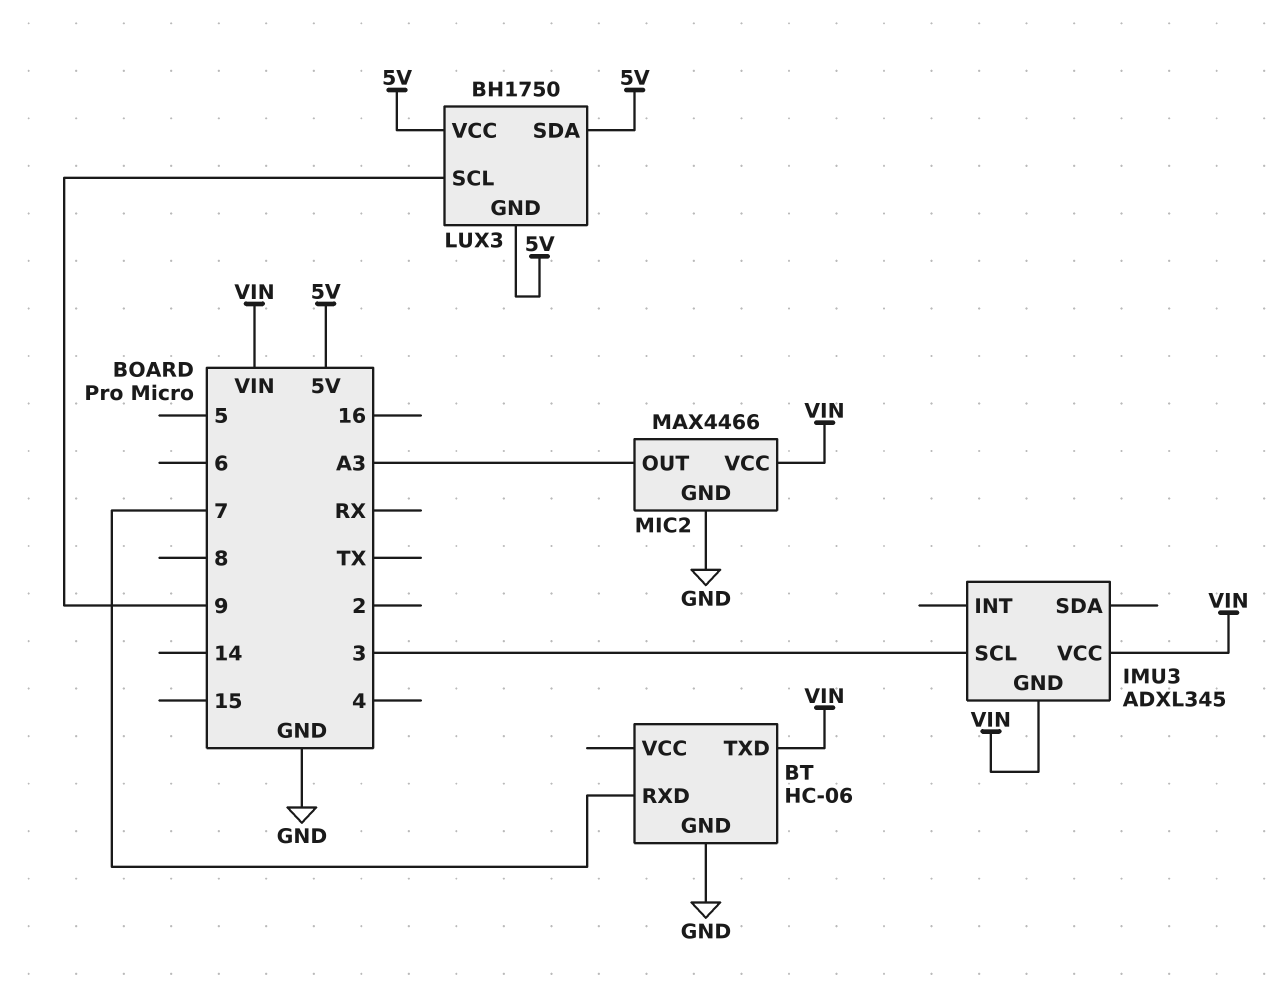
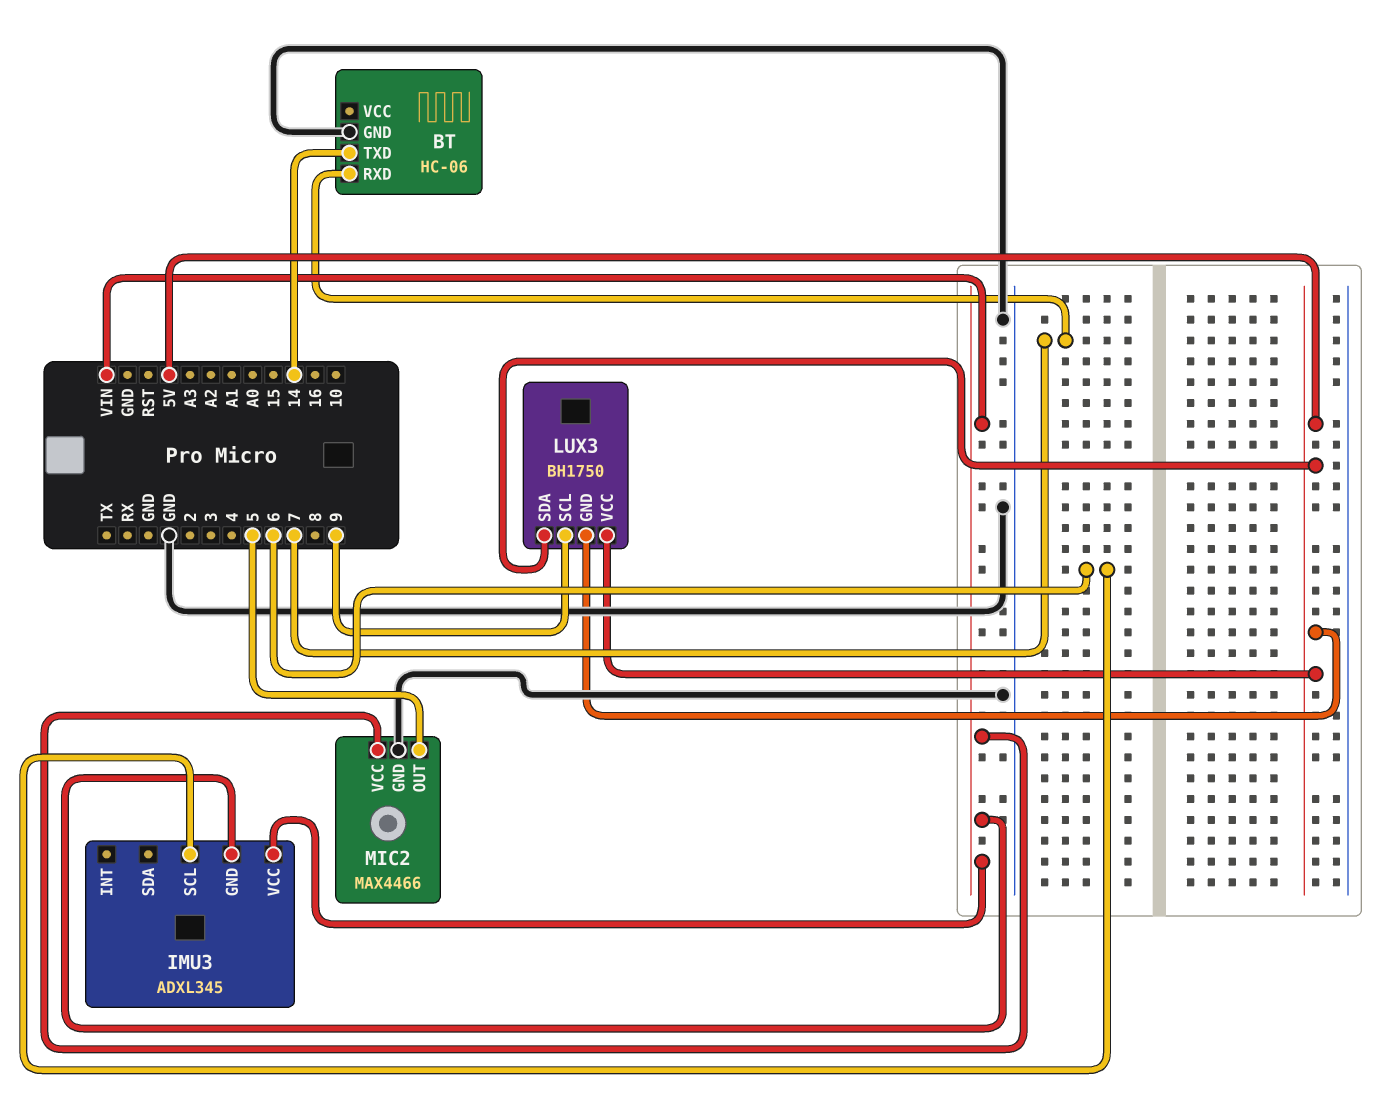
BT pin TXD: VIN -> 14
IMU3 pin SCL: 3 -> 6
MIC2 pin OUT: A3 -> 5

